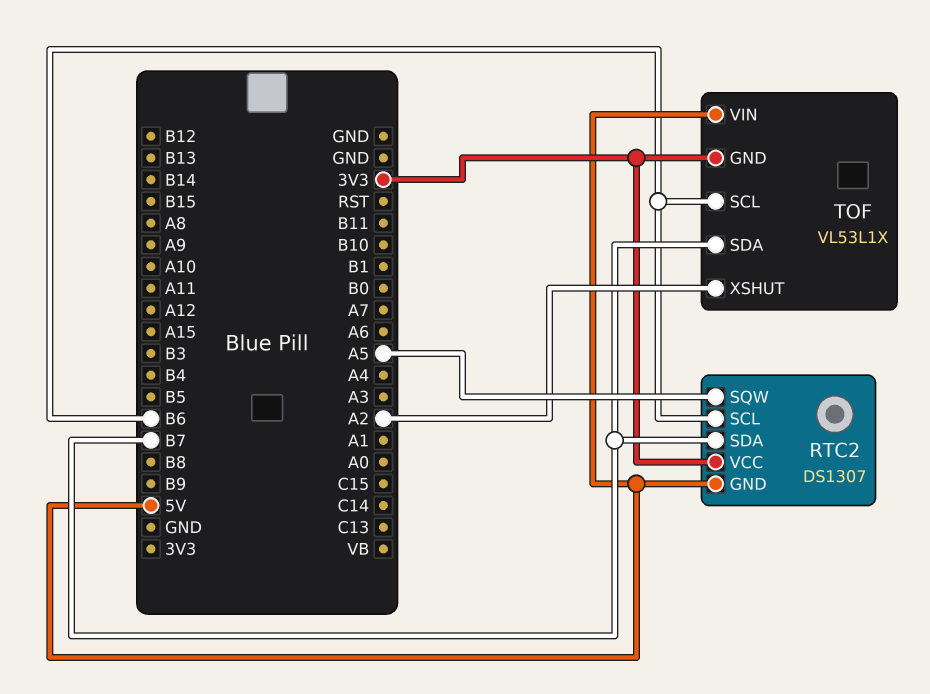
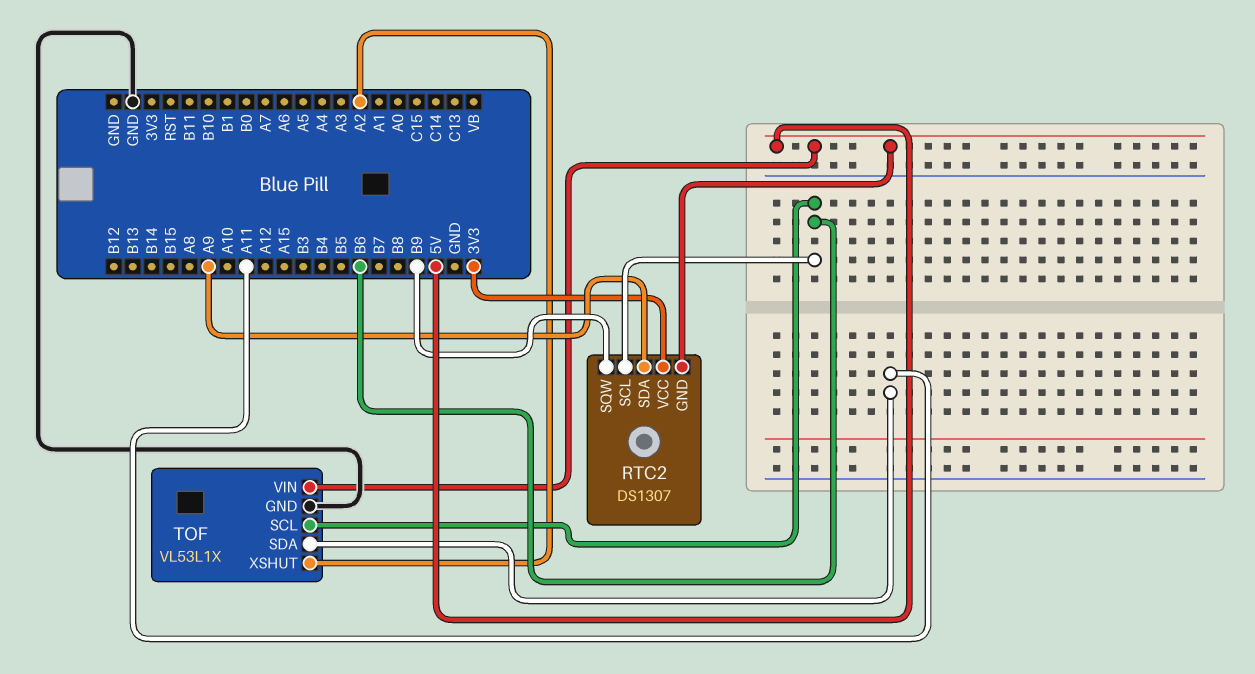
RTC2 pin SDA: B7 -> A9
RTC2 pin SQW: A5 -> B9
TOF pin GND: 3V3 -> GND
TOF pin SDA: B7 -> A11

